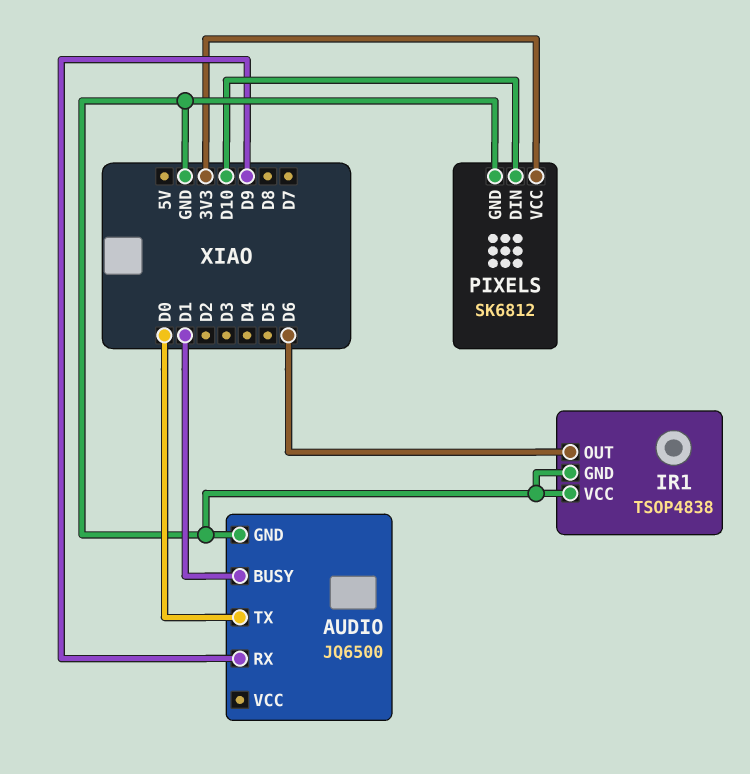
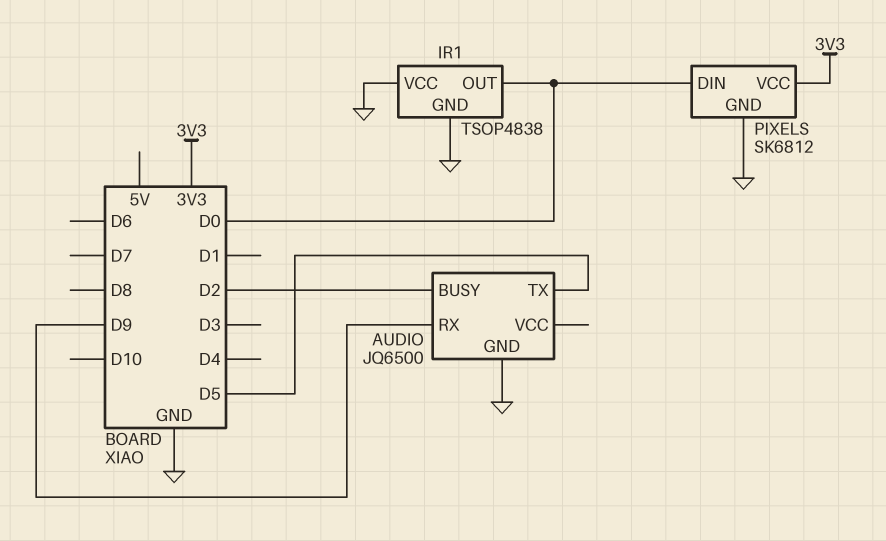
AUDIO pin BUSY: D1 -> D2
AUDIO pin TX: D0 -> D5
IR1 pin OUT: D6 -> D0
PIXELS pin DIN: D10 -> D0

